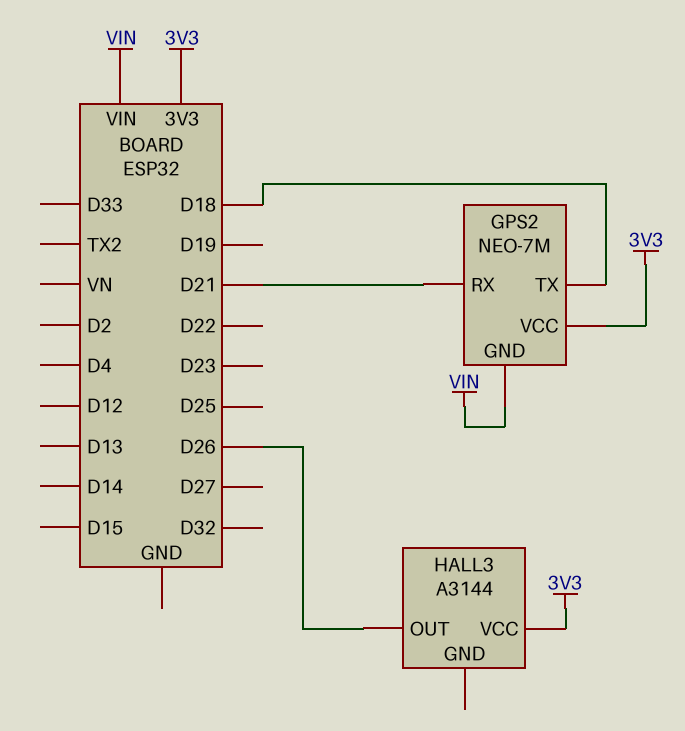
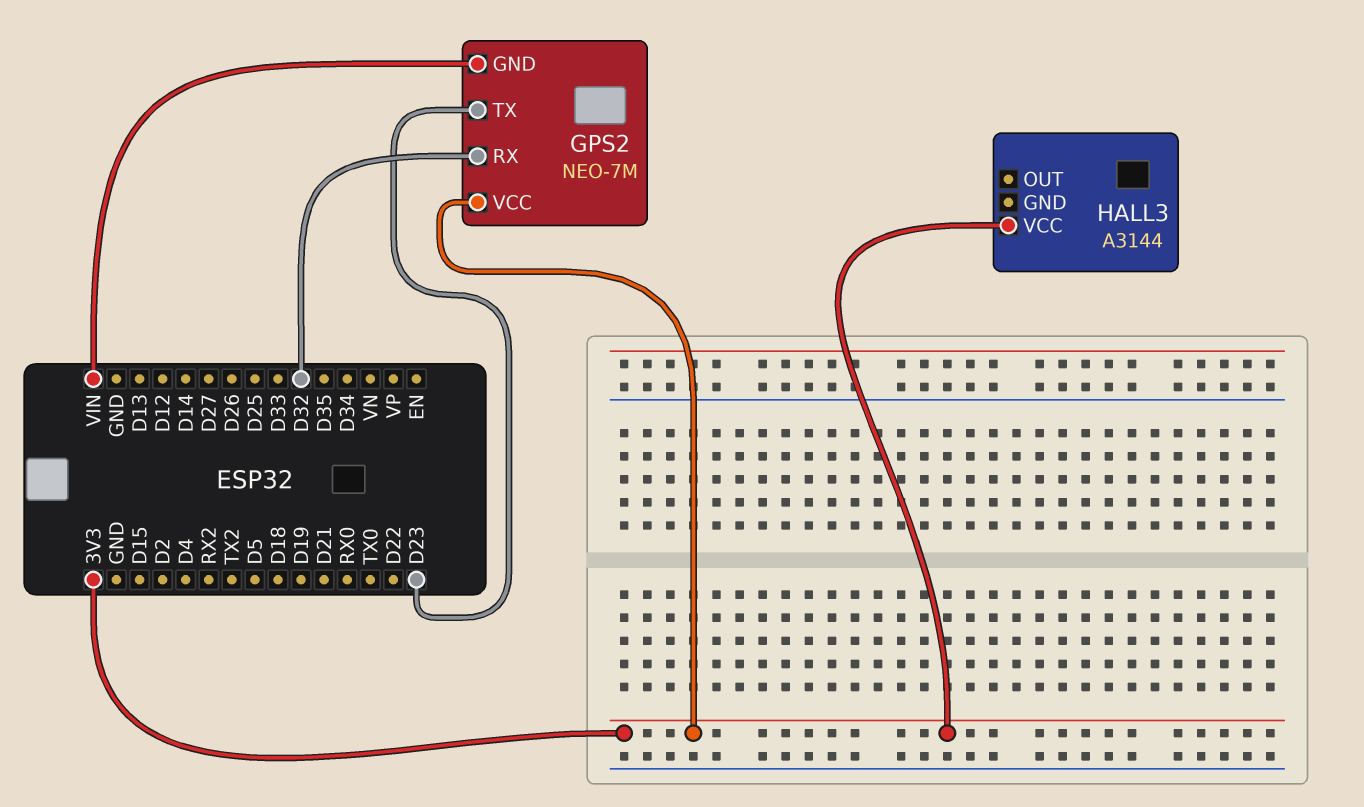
GPS2 pin RX: D21 -> D32
GPS2 pin TX: D18 -> D23
HALL3 pin OUT: D26 -> none

